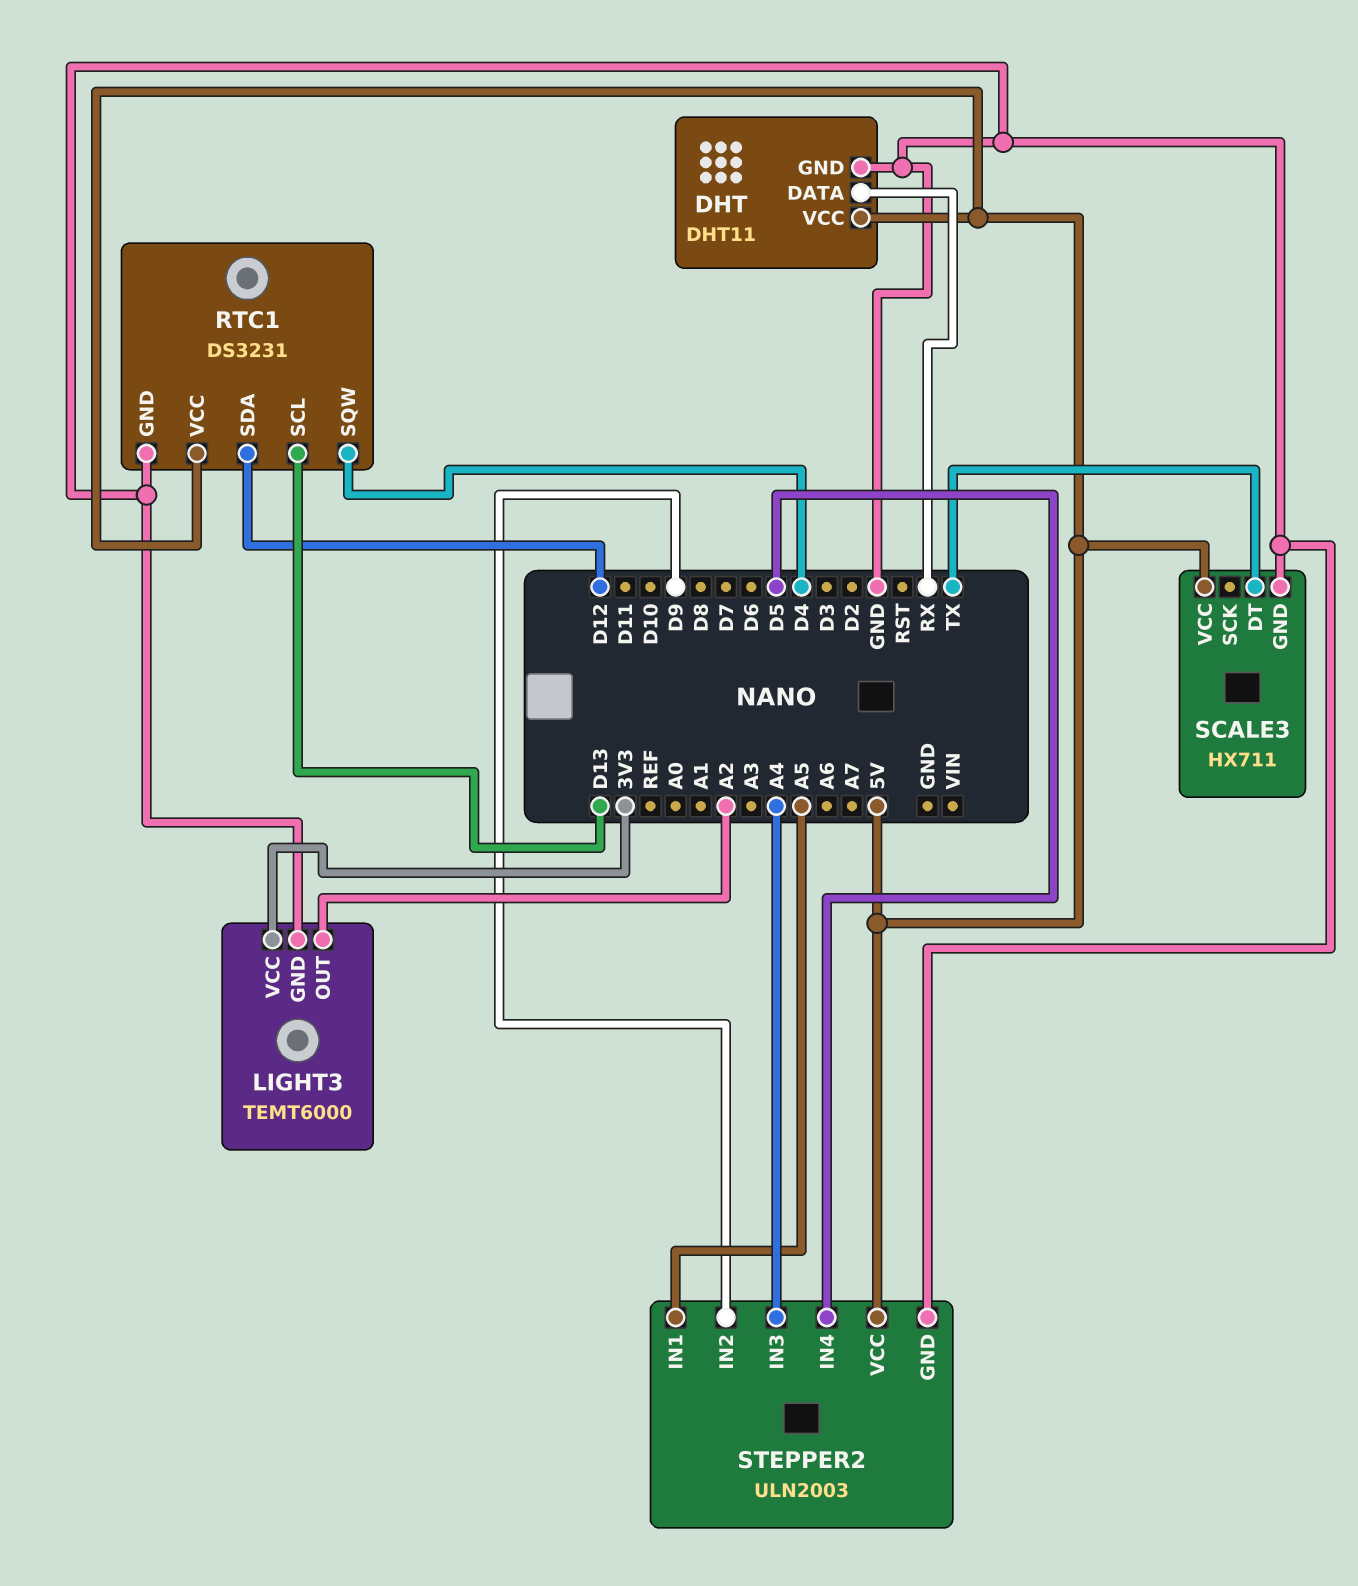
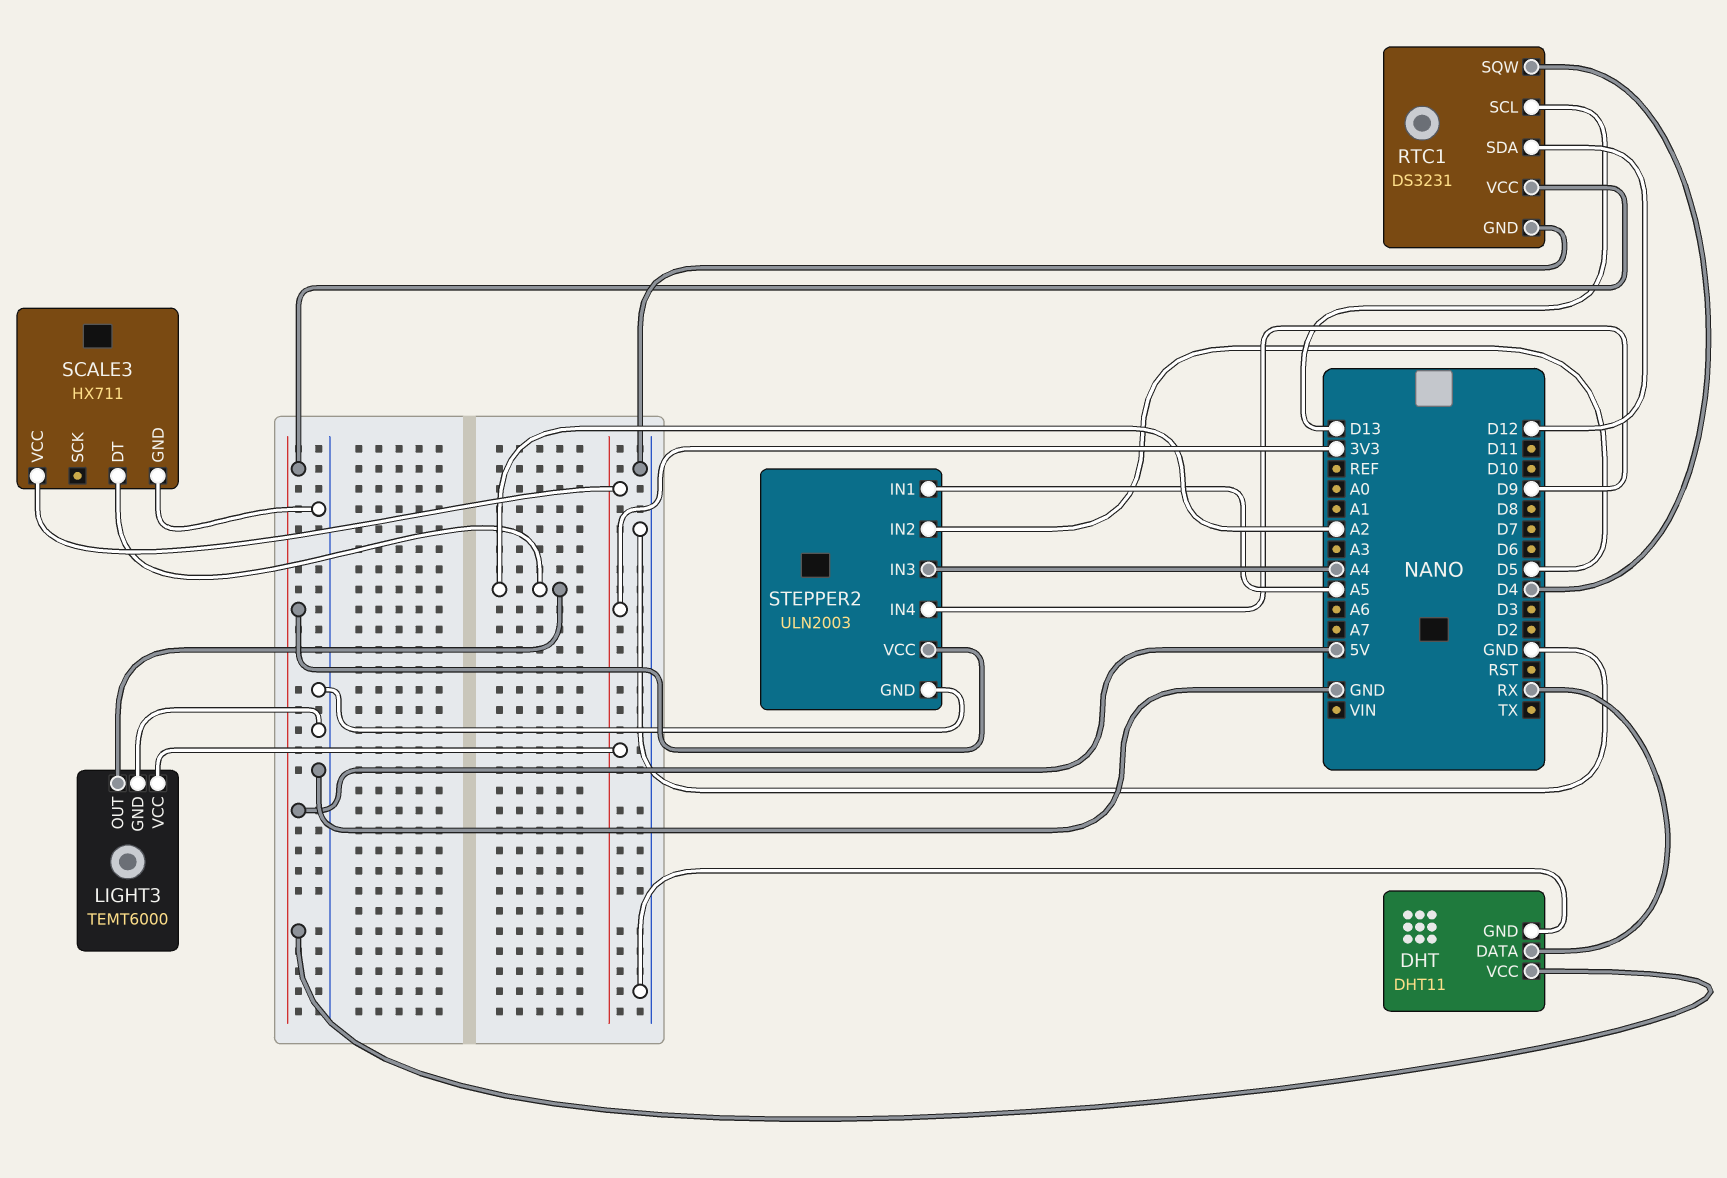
SCALE3 pin DT: TX -> A2
SCALE3 pin VCC: 5V -> 3V3
STEPPER2 pin IN2: D9 -> D5
STEPPER2 pin IN4: D5 -> D9

